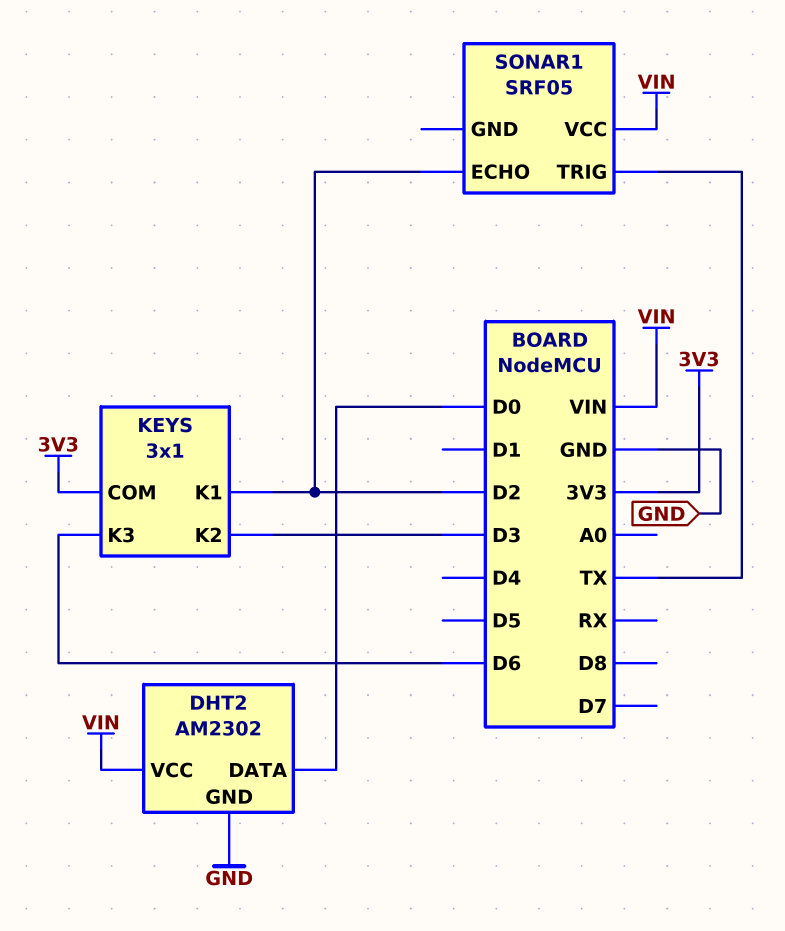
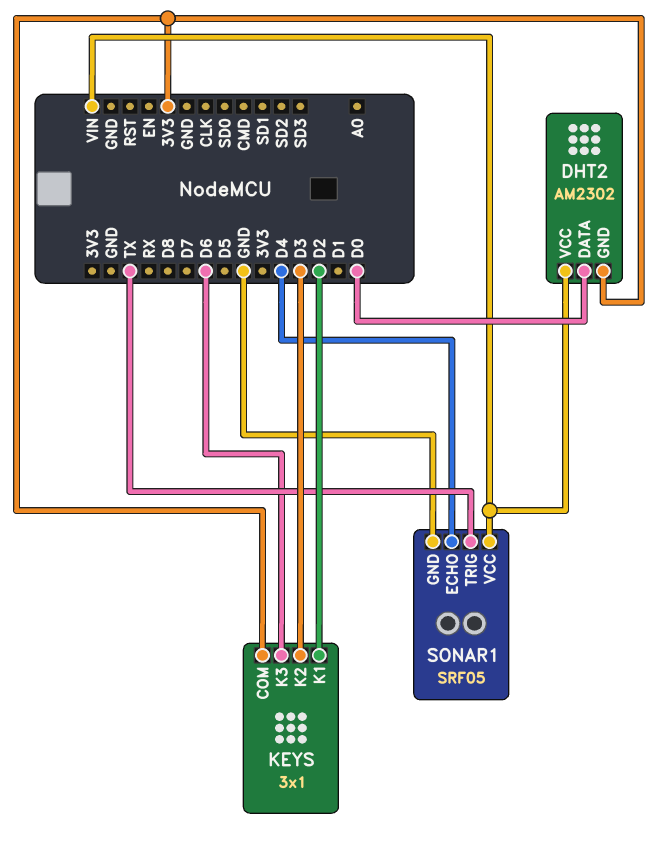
DHT2 pin GND: GND -> 3V3
SONAR1 pin ECHO: D2 -> D4
SONAR1 pin GND: none -> GND

